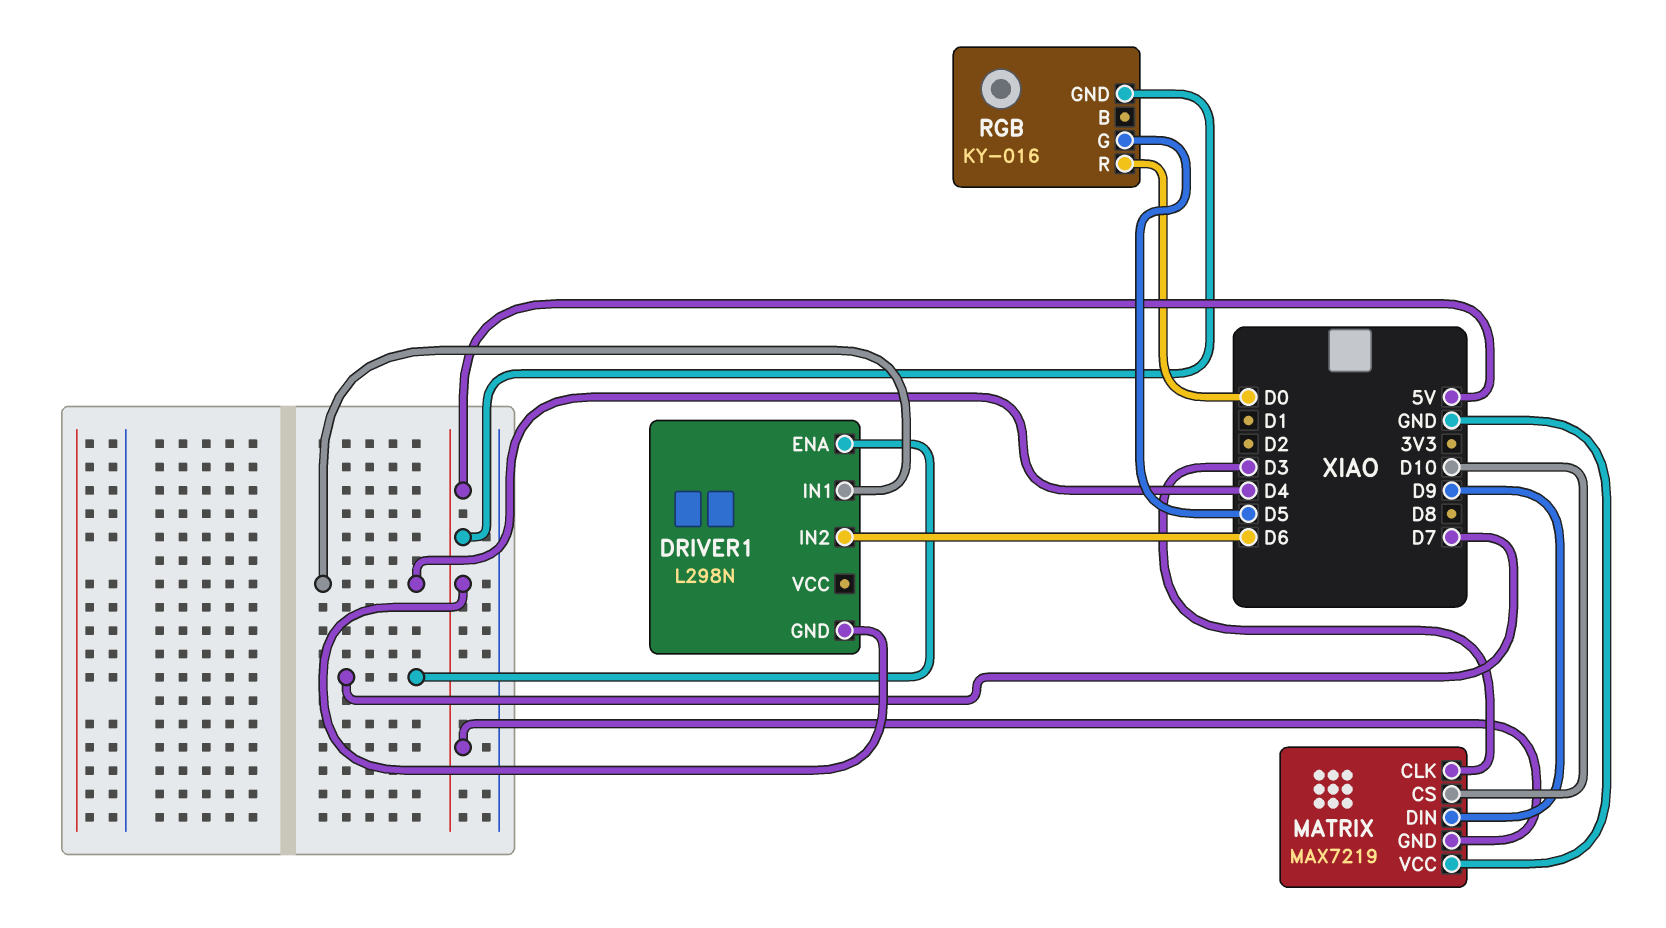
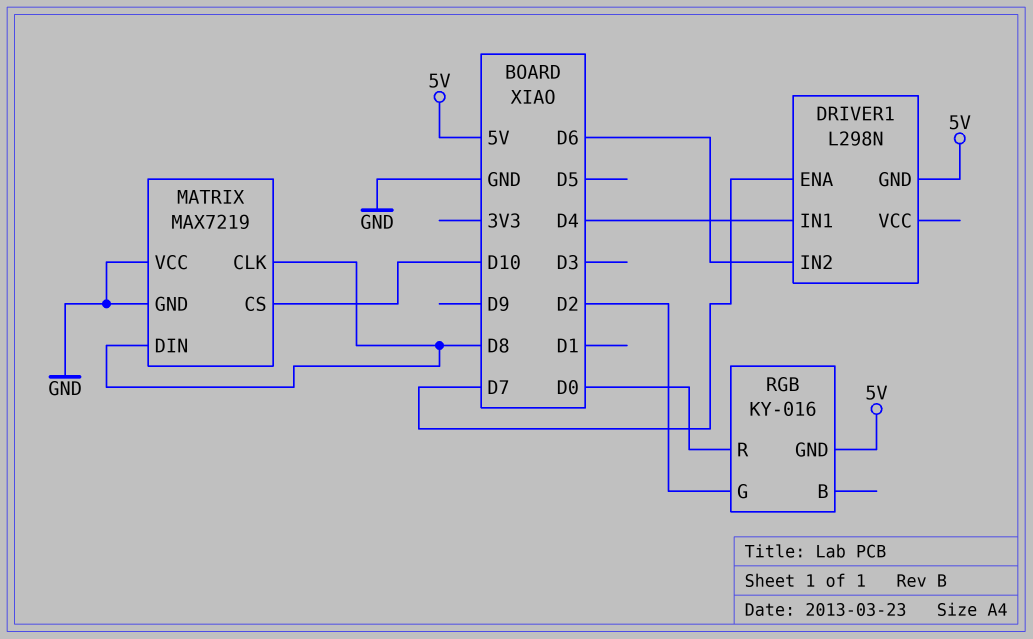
MATRIX pin CLK: D3 -> D8
MATRIX pin DIN: D9 -> D8
MATRIX pin GND: 5V -> GND
RGB pin G: D5 -> D2

